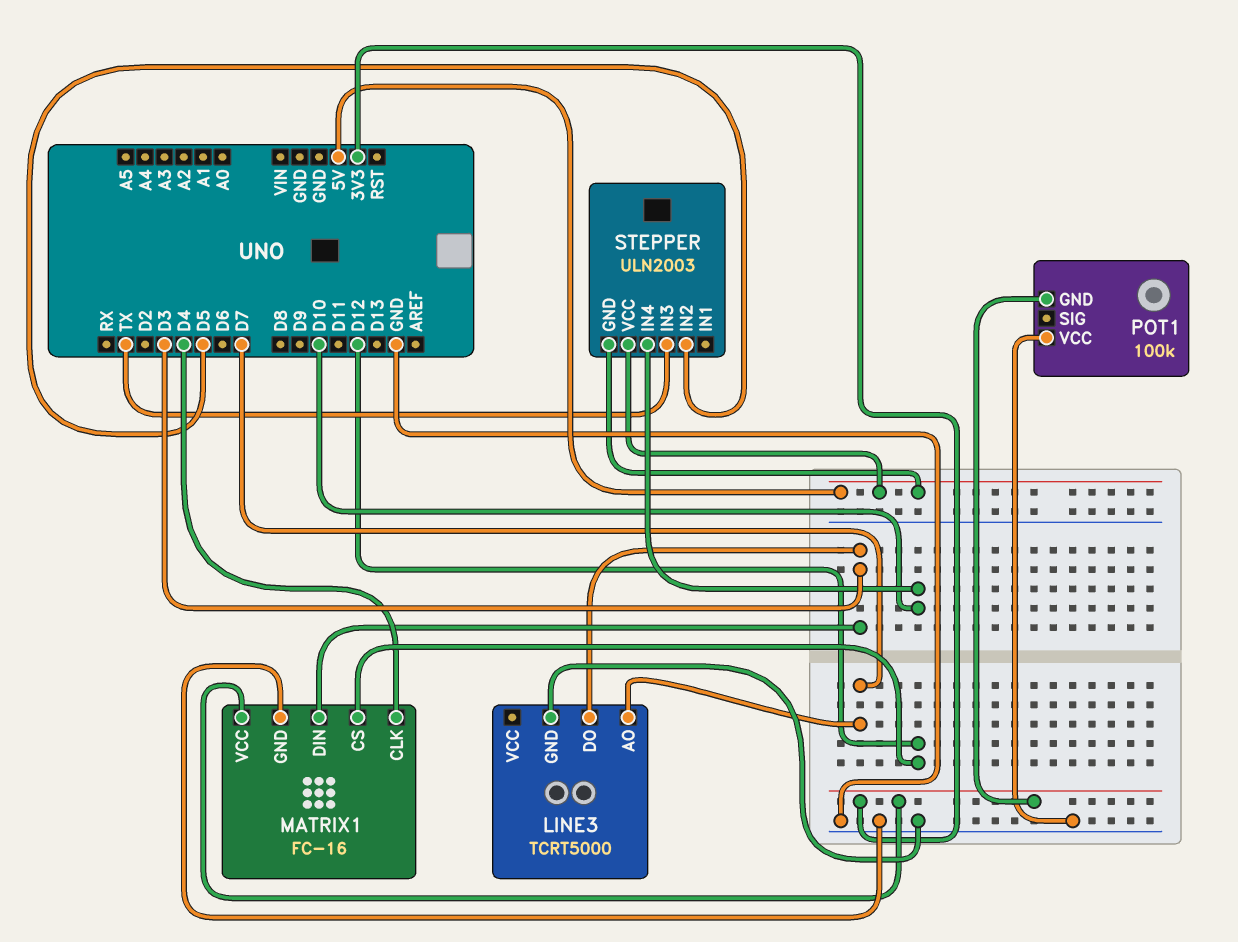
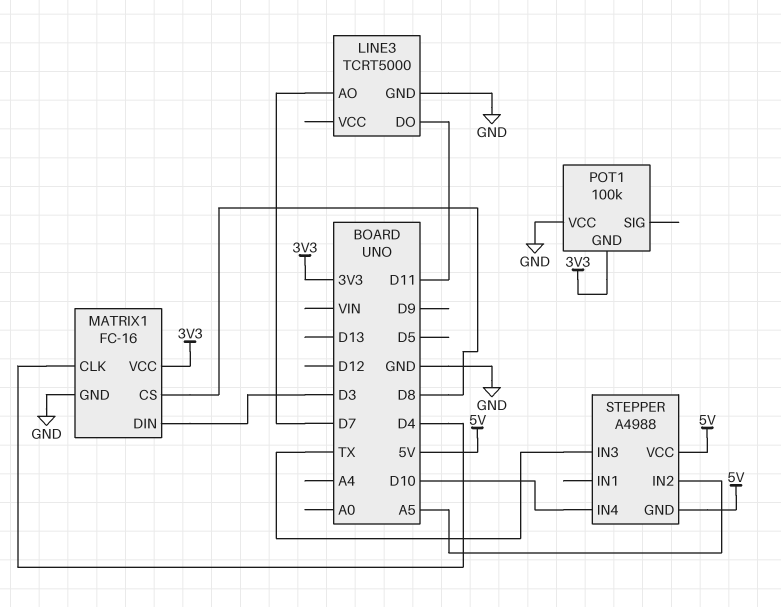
LINE3 pin DO: D3 -> D11
MATRIX1 pin CS: D12 -> D8
STEPPER: ULN2003 -> A4988
STEPPER pin IN2: D5 -> A5

